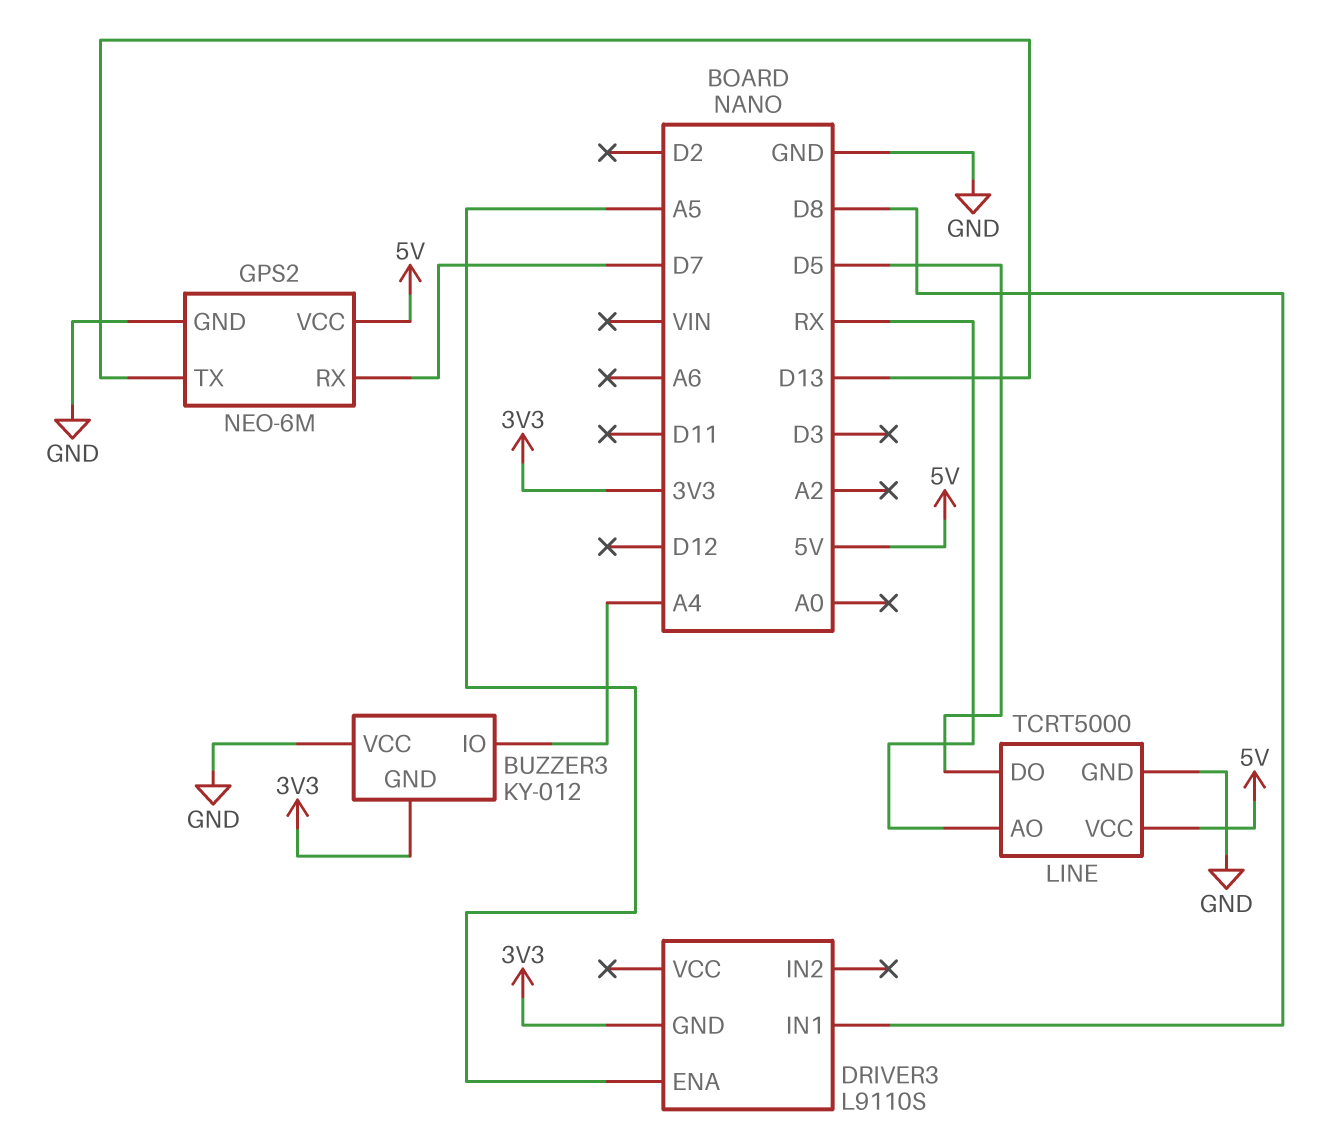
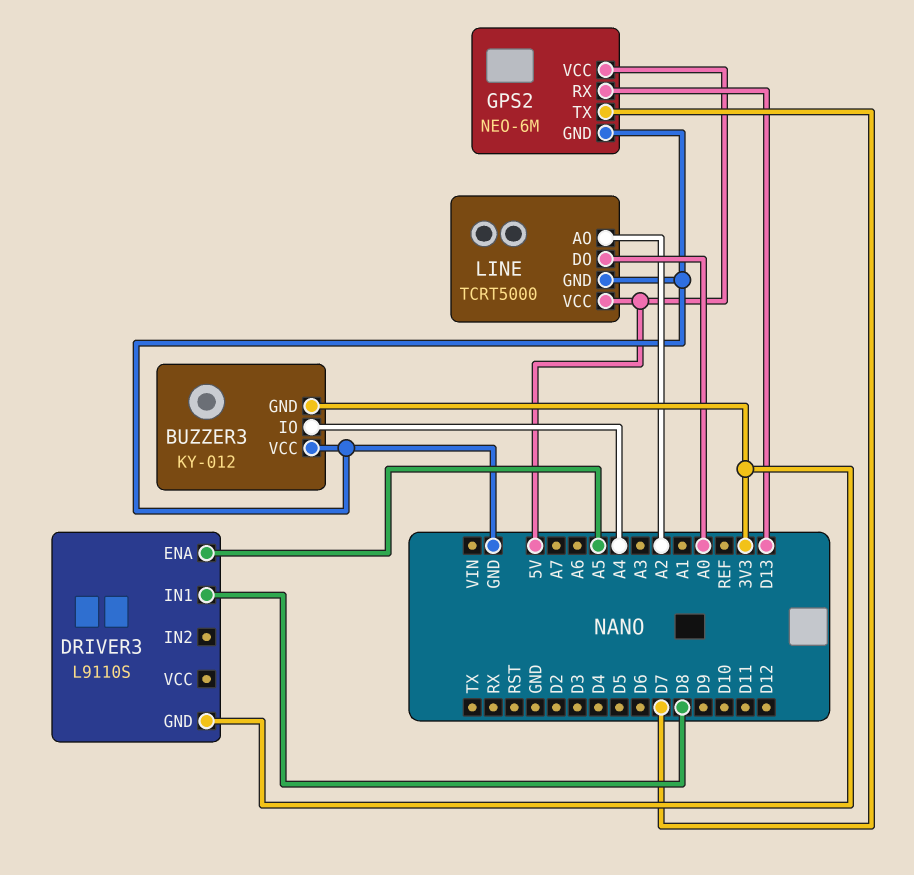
GPS2 pin RX: D7 -> D13
GPS2 pin TX: D13 -> D7
LINE pin AO: RX -> A2
LINE pin DO: D5 -> A0

